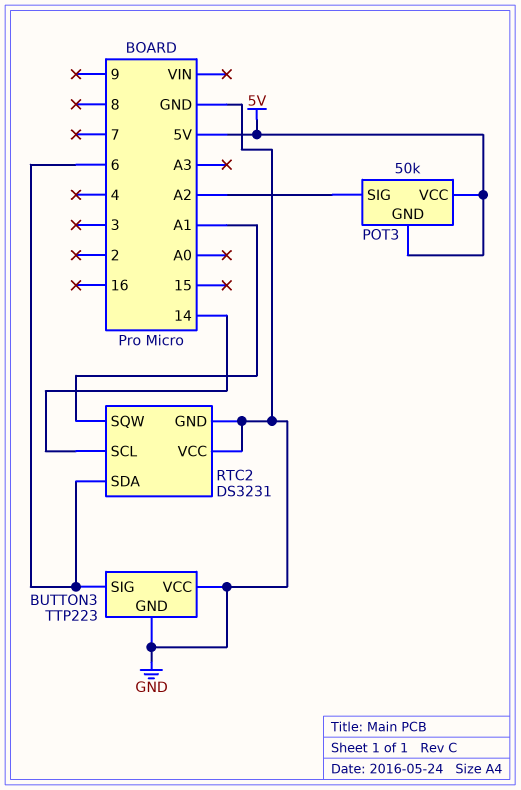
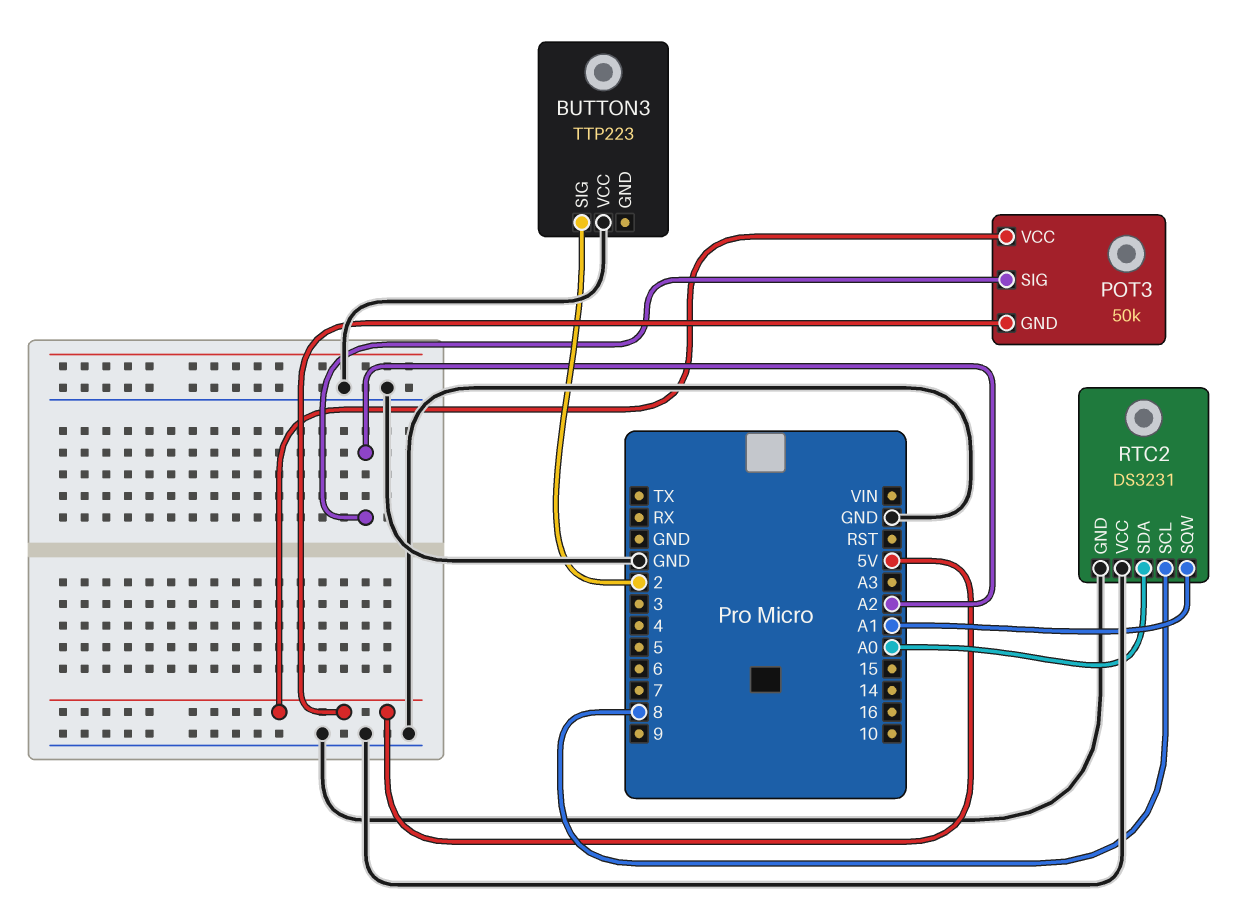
BUTTON3 pin GND: GND -> none
BUTTON3 pin SIG: 6 -> 2
RTC2 pin SCL: 14 -> 8
RTC2 pin SDA: 6 -> A0

